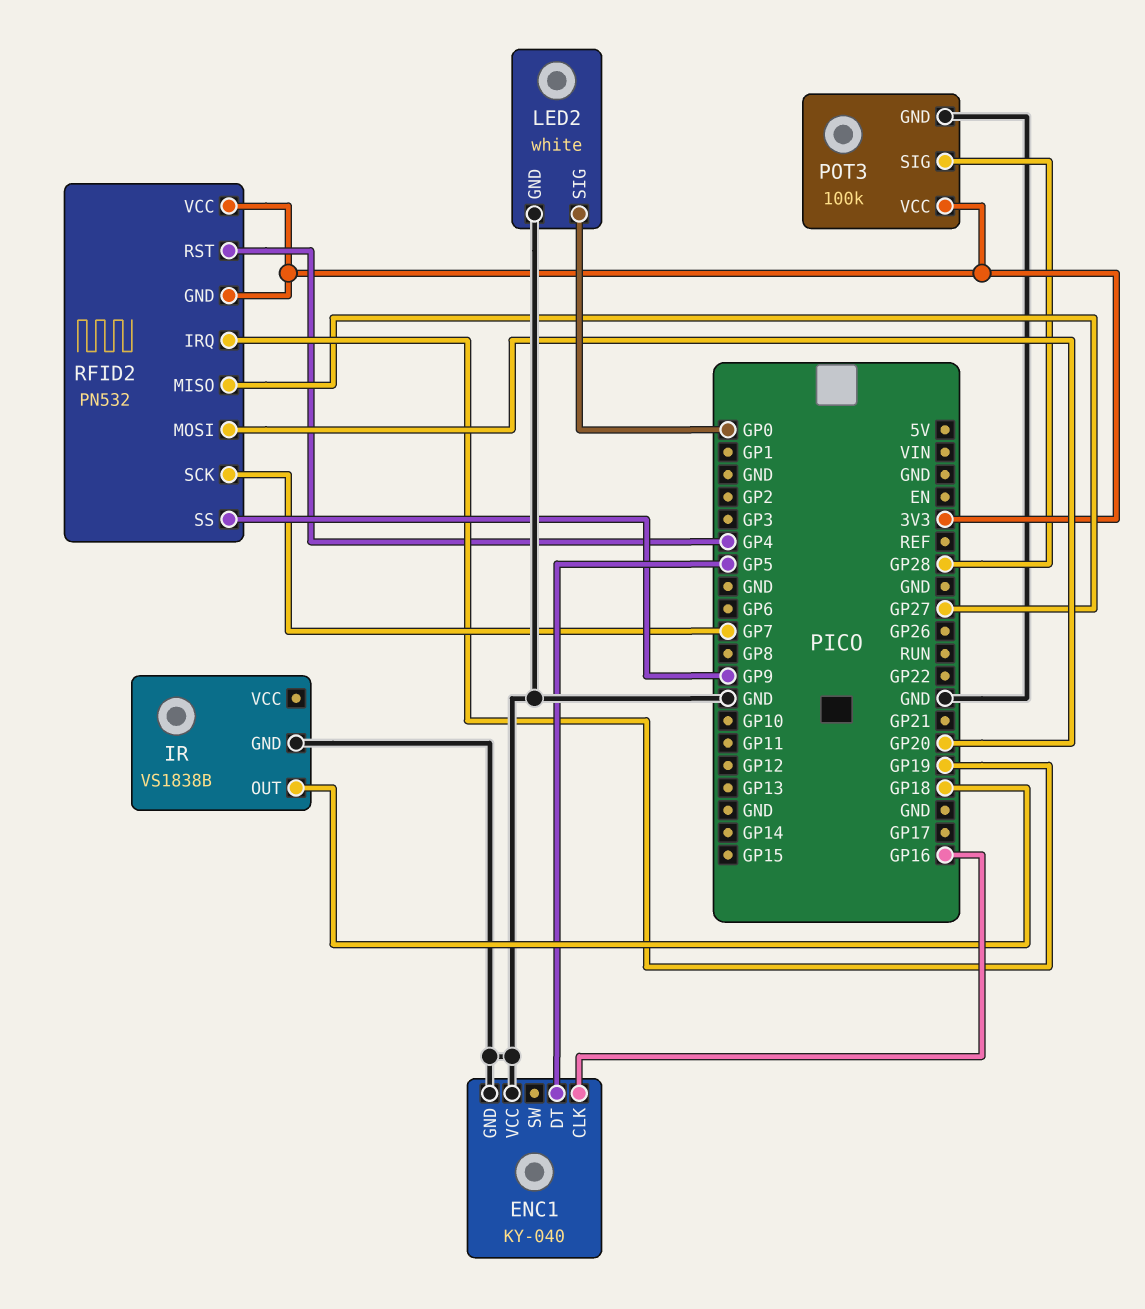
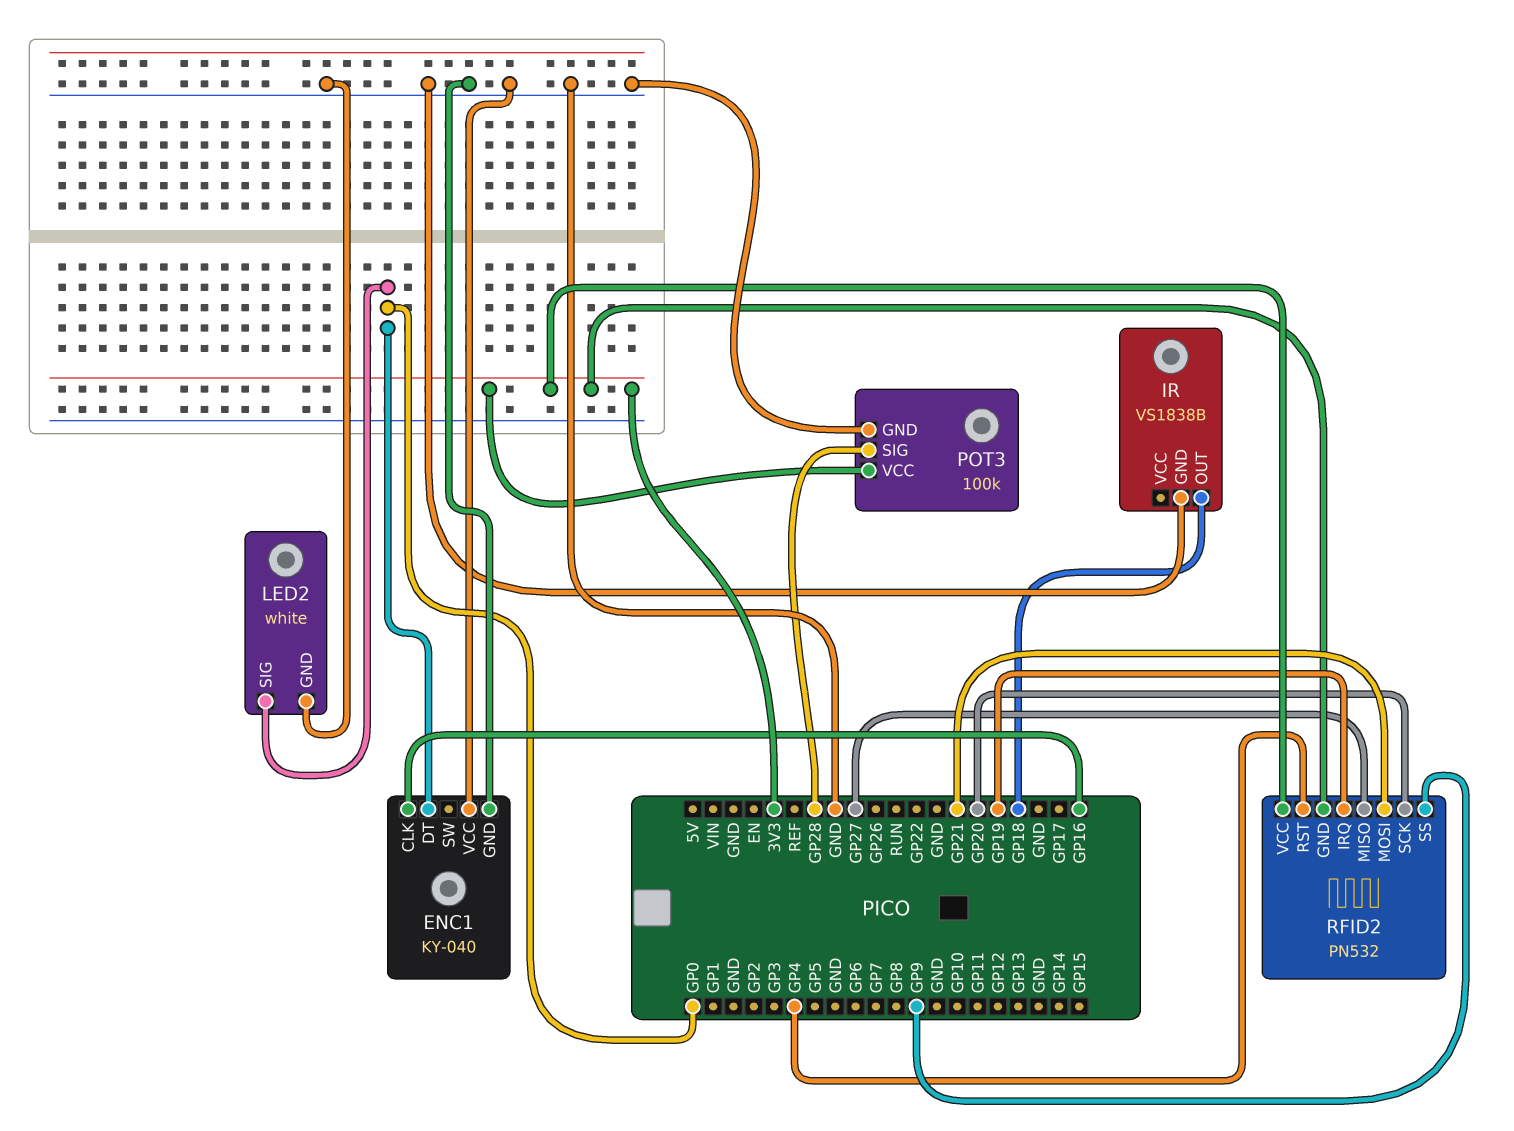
ENC1 pin DT: GP5 -> GP0
RFID2 pin MOSI: GP20 -> GP21
RFID2 pin SCK: GP7 -> GP20

